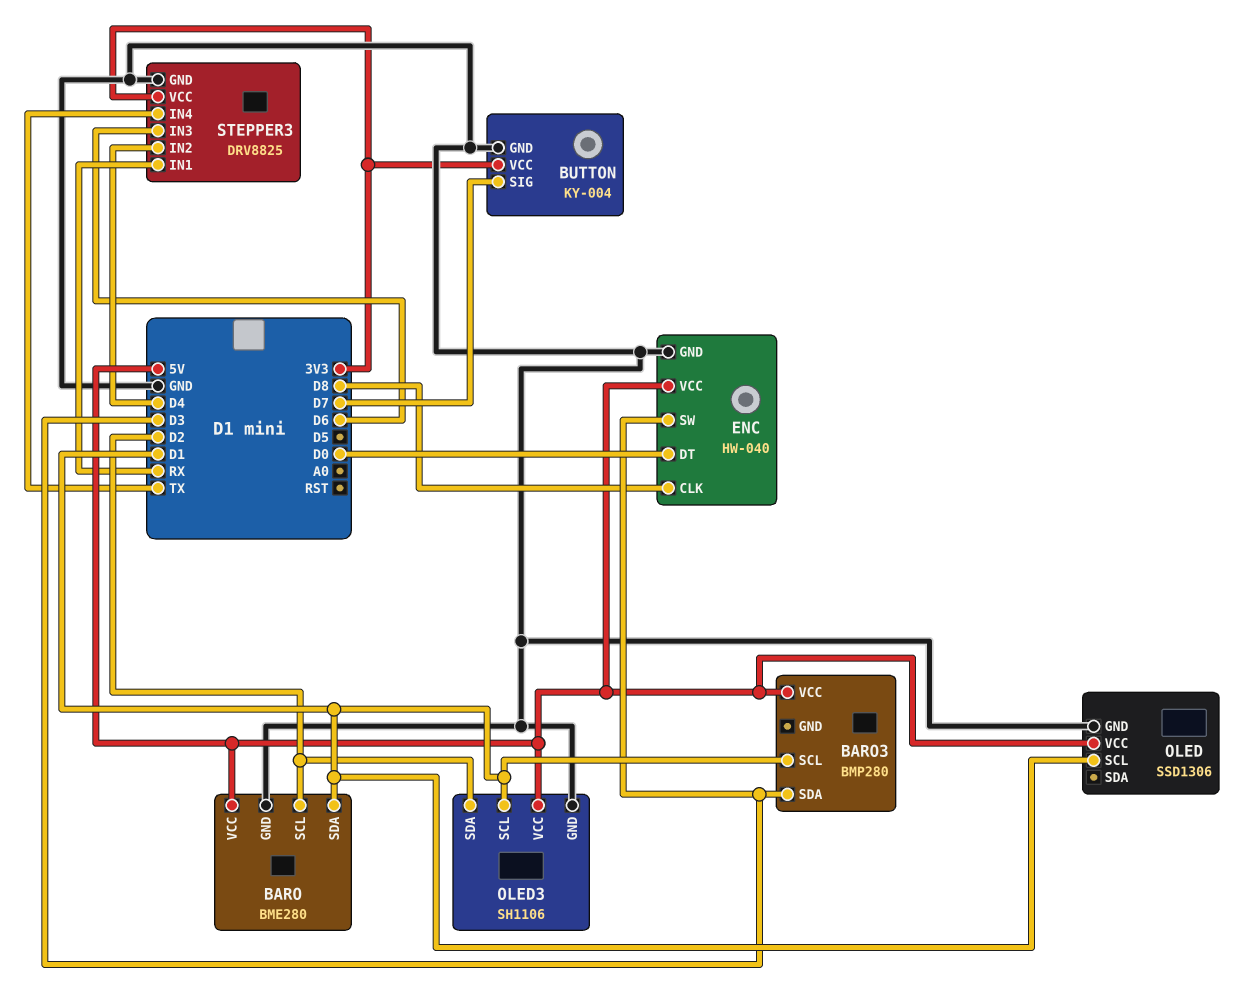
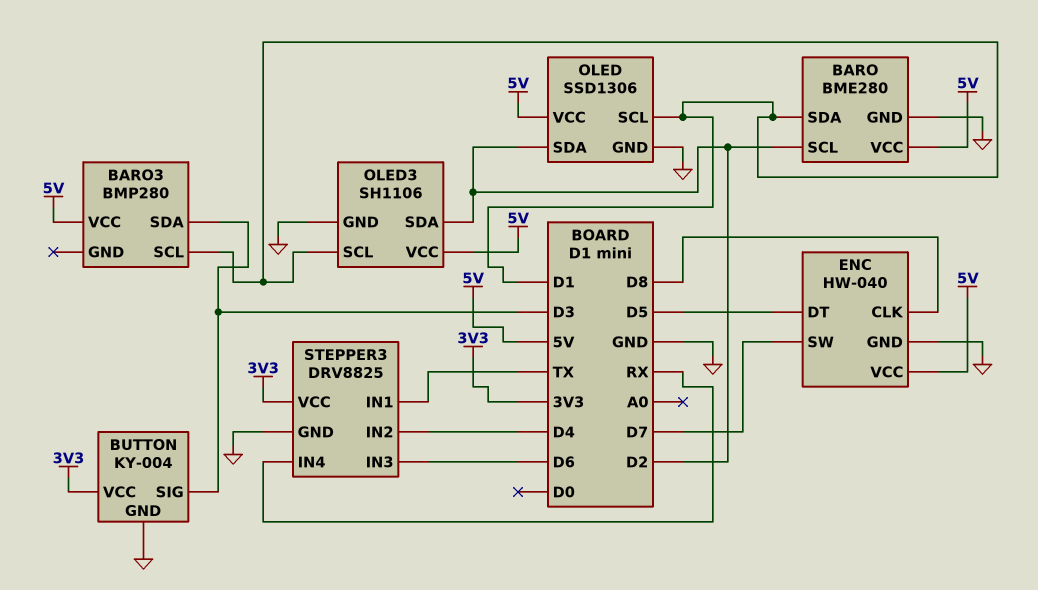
BUTTON pin SIG: D7 -> D3
ENC pin DT: D0 -> D5
ENC pin SW: D3 -> D7
OLED pin SDA: none -> D2
STEPPER3 pin IN1: RX -> TX
STEPPER3 pin IN4: TX -> RX

